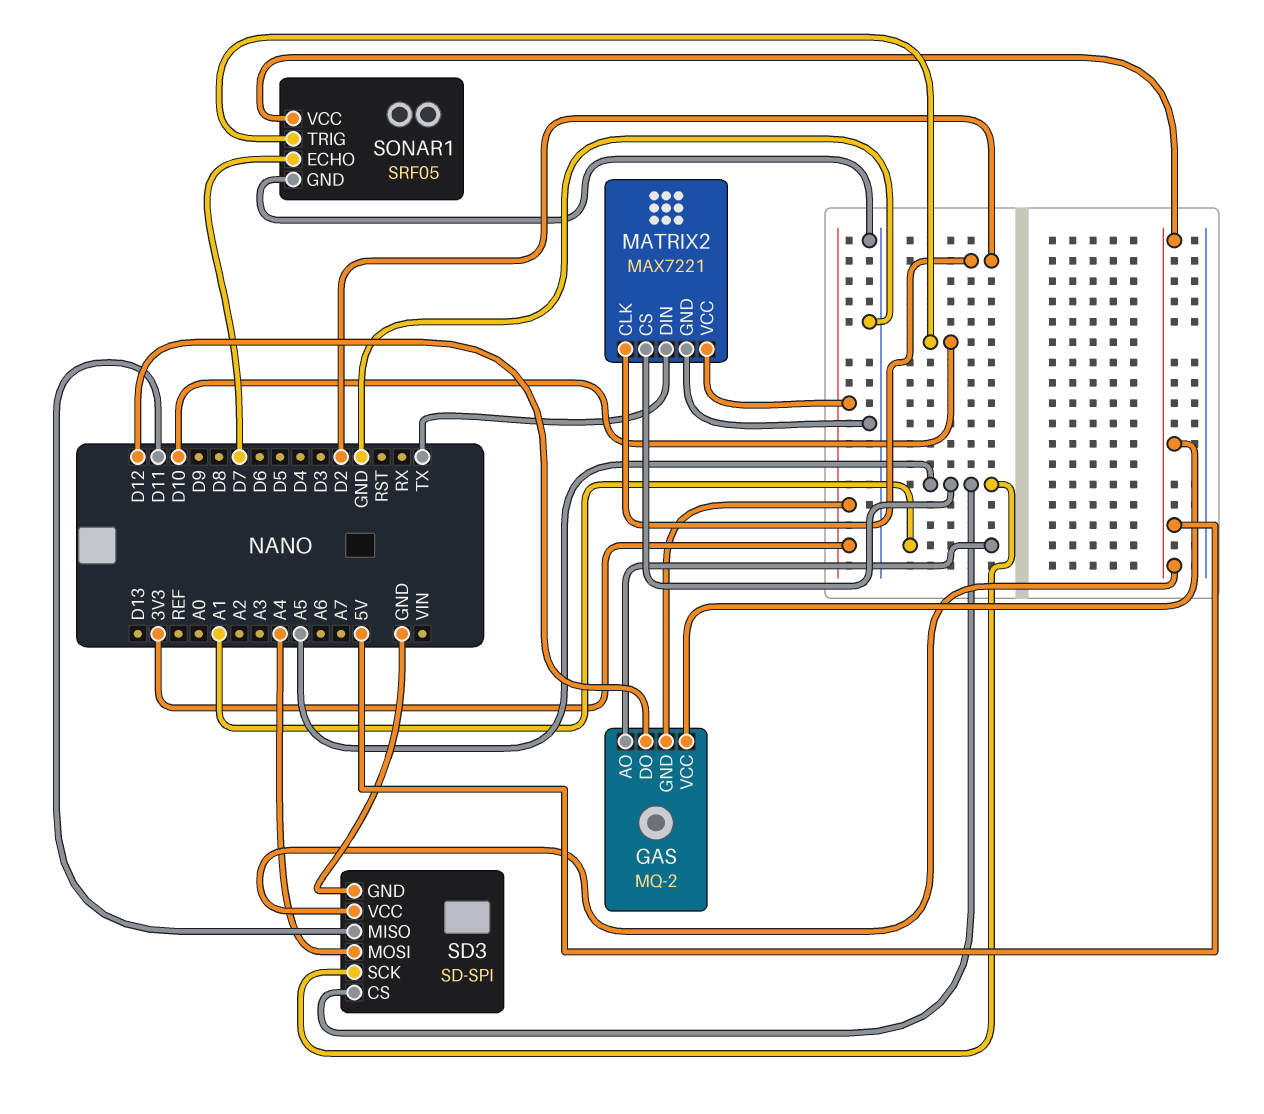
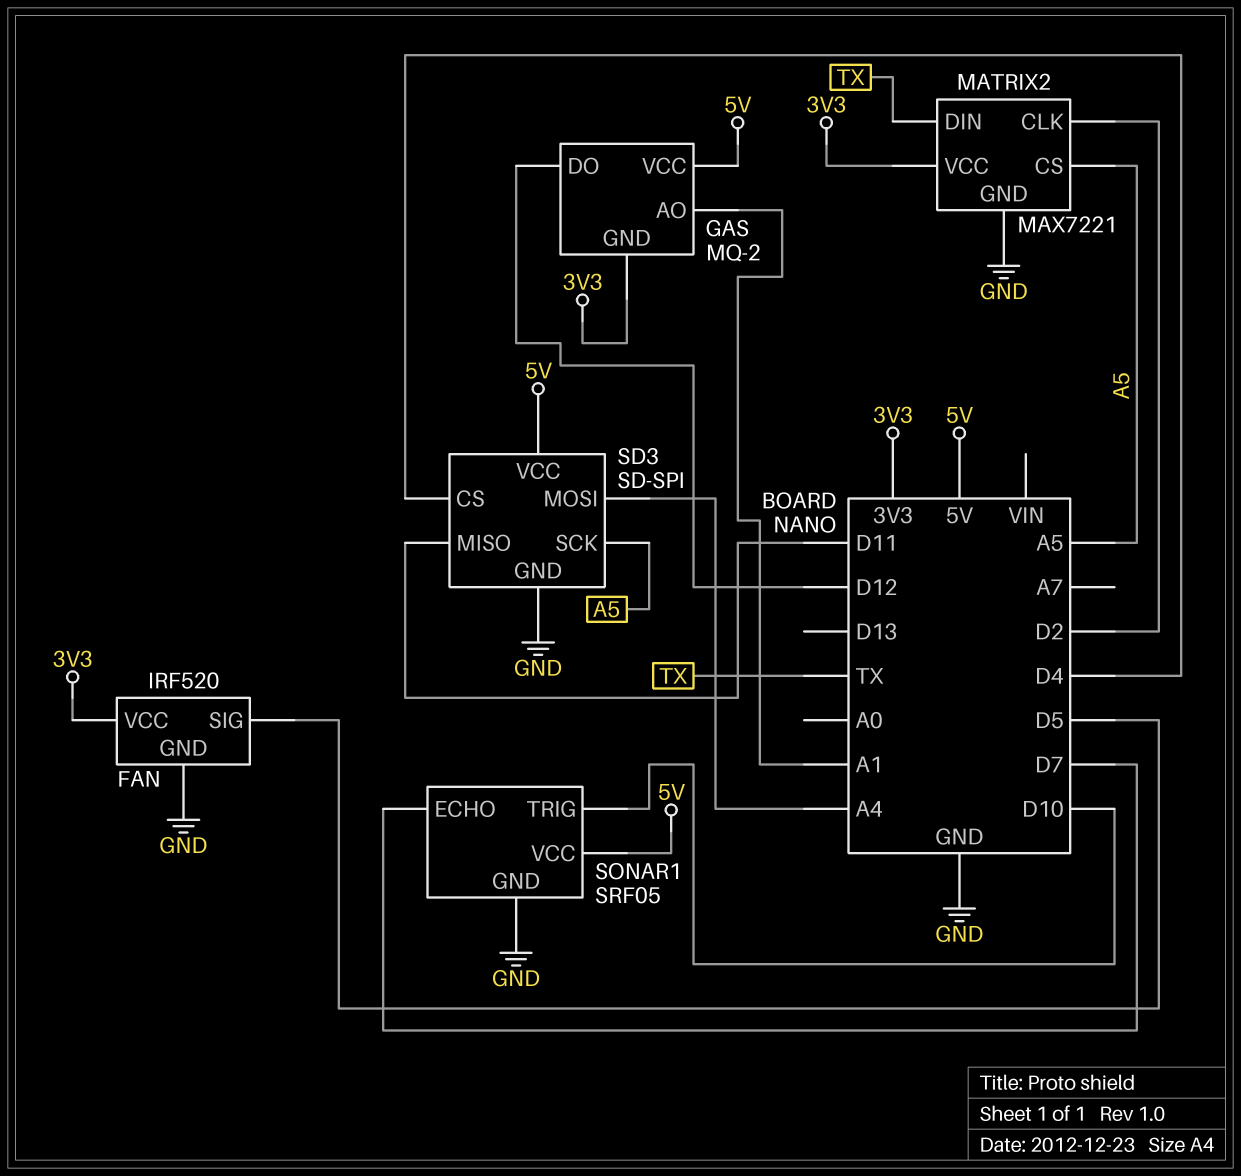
FAN: none -> IRF520
FAN pin GND: none -> GND
FAN pin SIG: none -> D5
FAN pin VCC: none -> 3V3
SD3 pin CS: A5 -> D4

